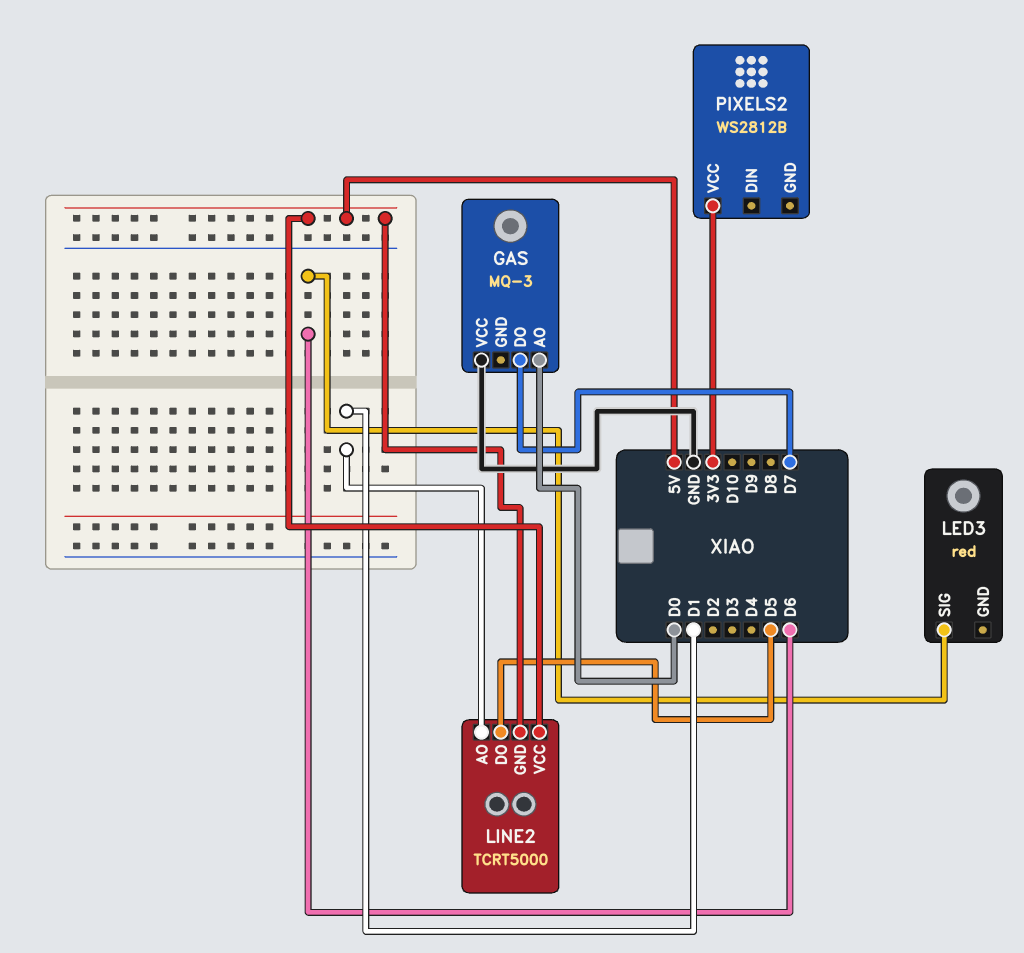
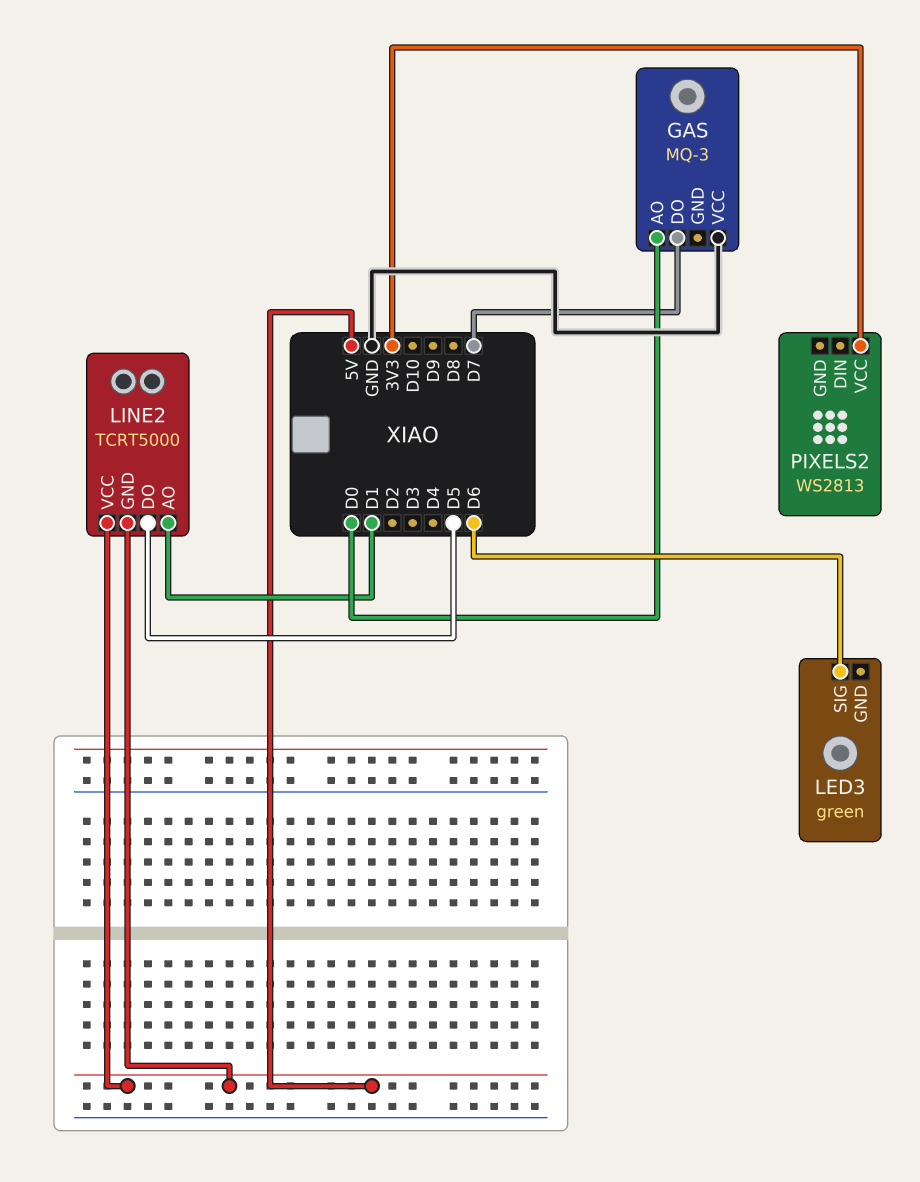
LED3: red -> green
PIXELS2: WS2812B -> WS2813

